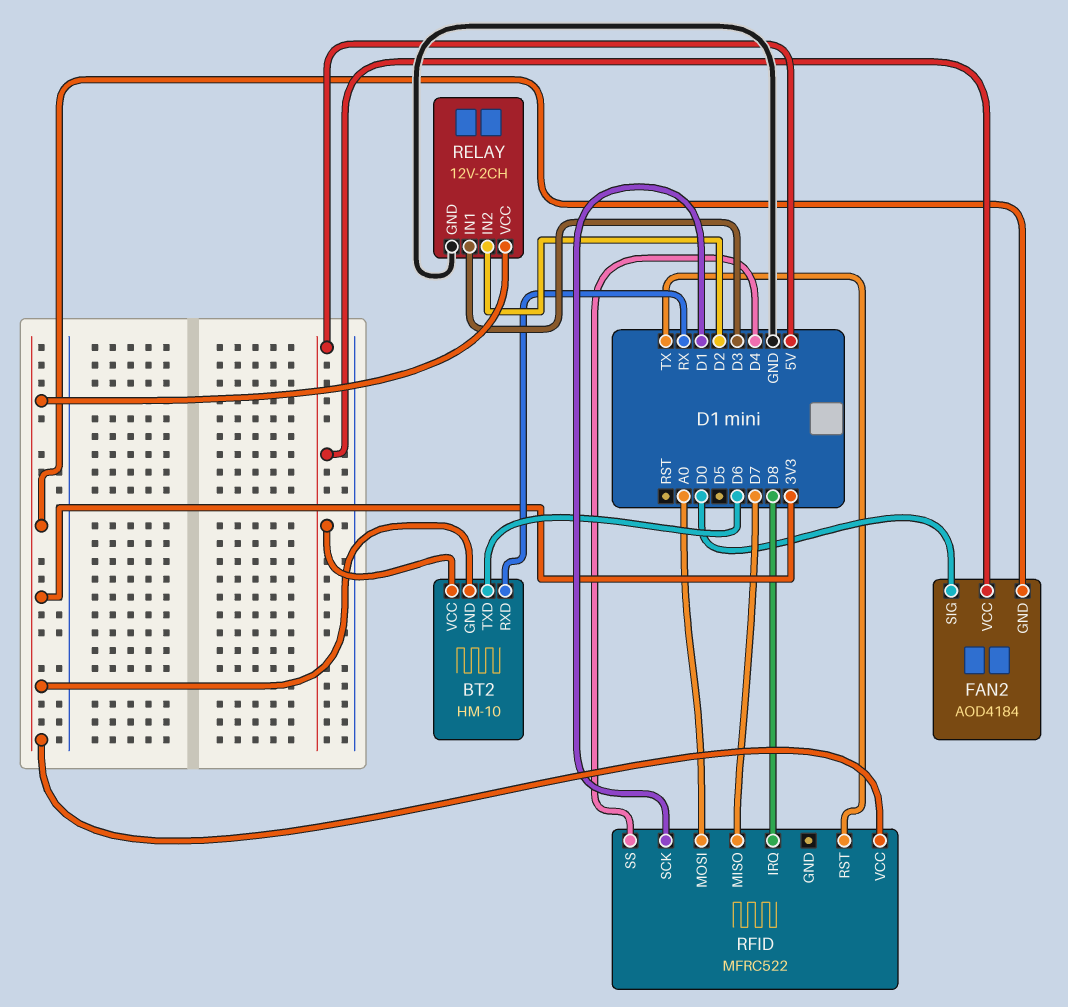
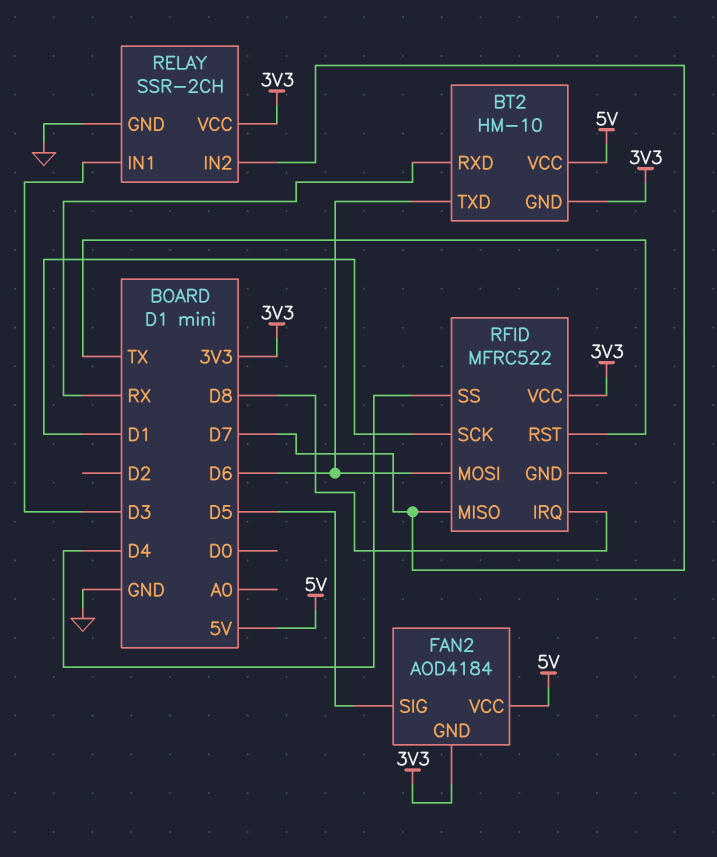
FAN2 pin SIG: D0 -> D5
RELAY: 12V-2CH -> SSR-2CH
RELAY pin IN2: D2 -> D7
RFID pin MOSI: A0 -> D6

